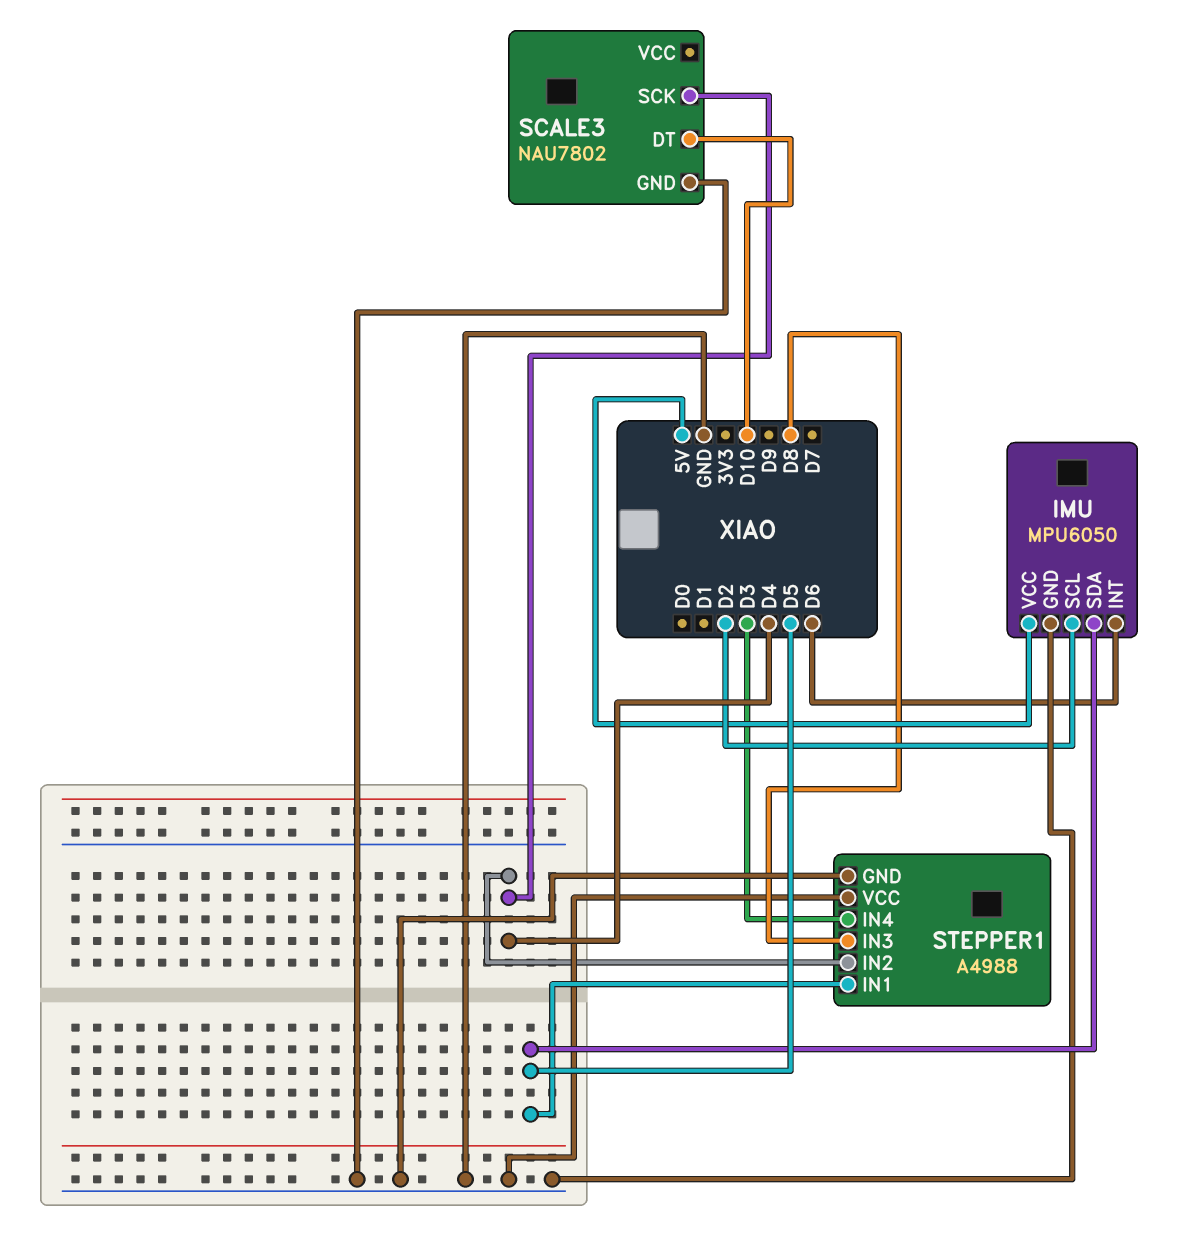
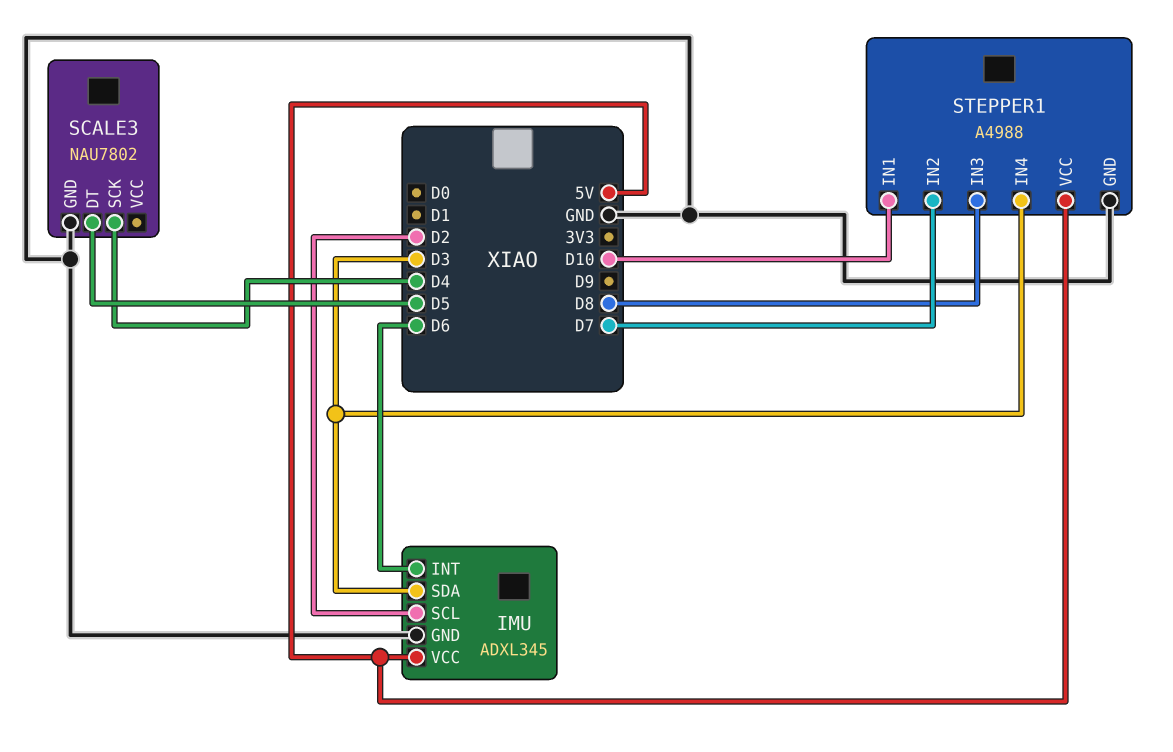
IMU: MPU6050 -> ADXL345
IMU pin SDA: D5 -> D3
SCALE3 pin DT: D10 -> D5
STEPPER1 pin IN1: D5 -> D10
STEPPER1 pin IN2: D4 -> D7
STEPPER1 pin VCC: GND -> 5V

